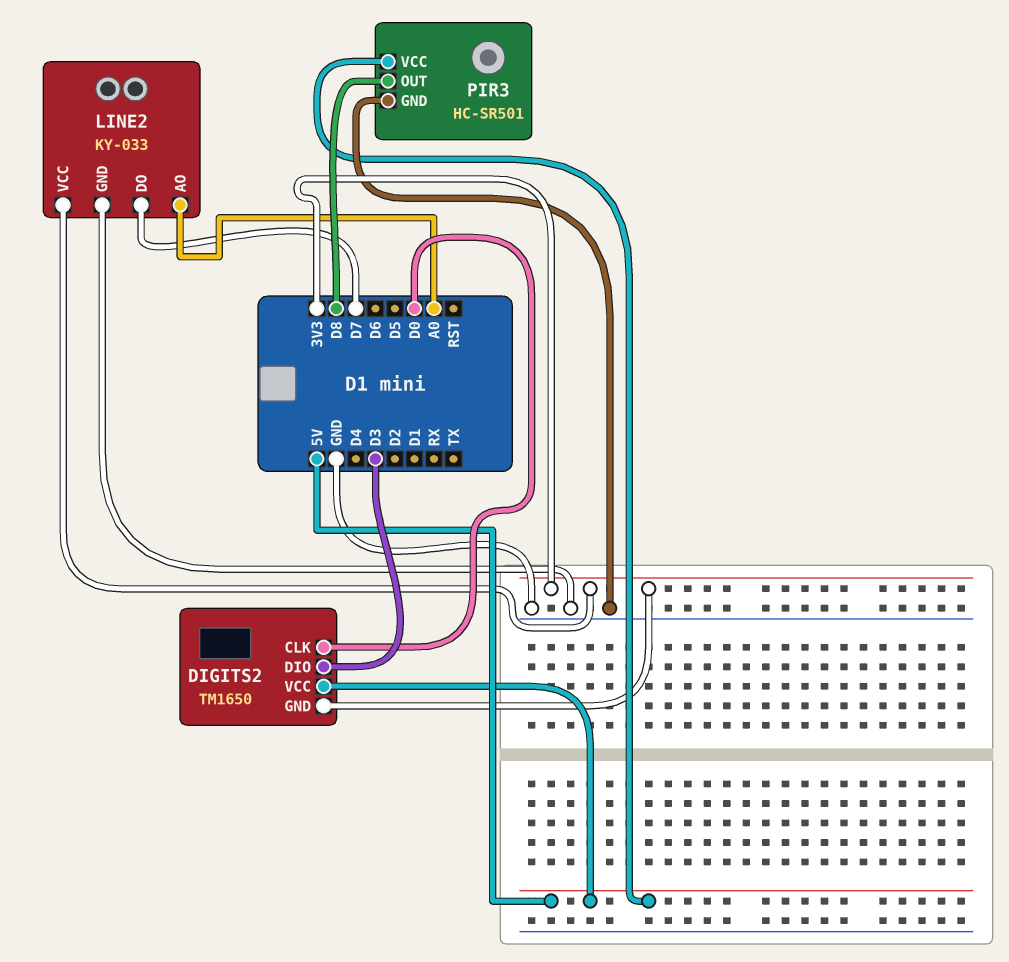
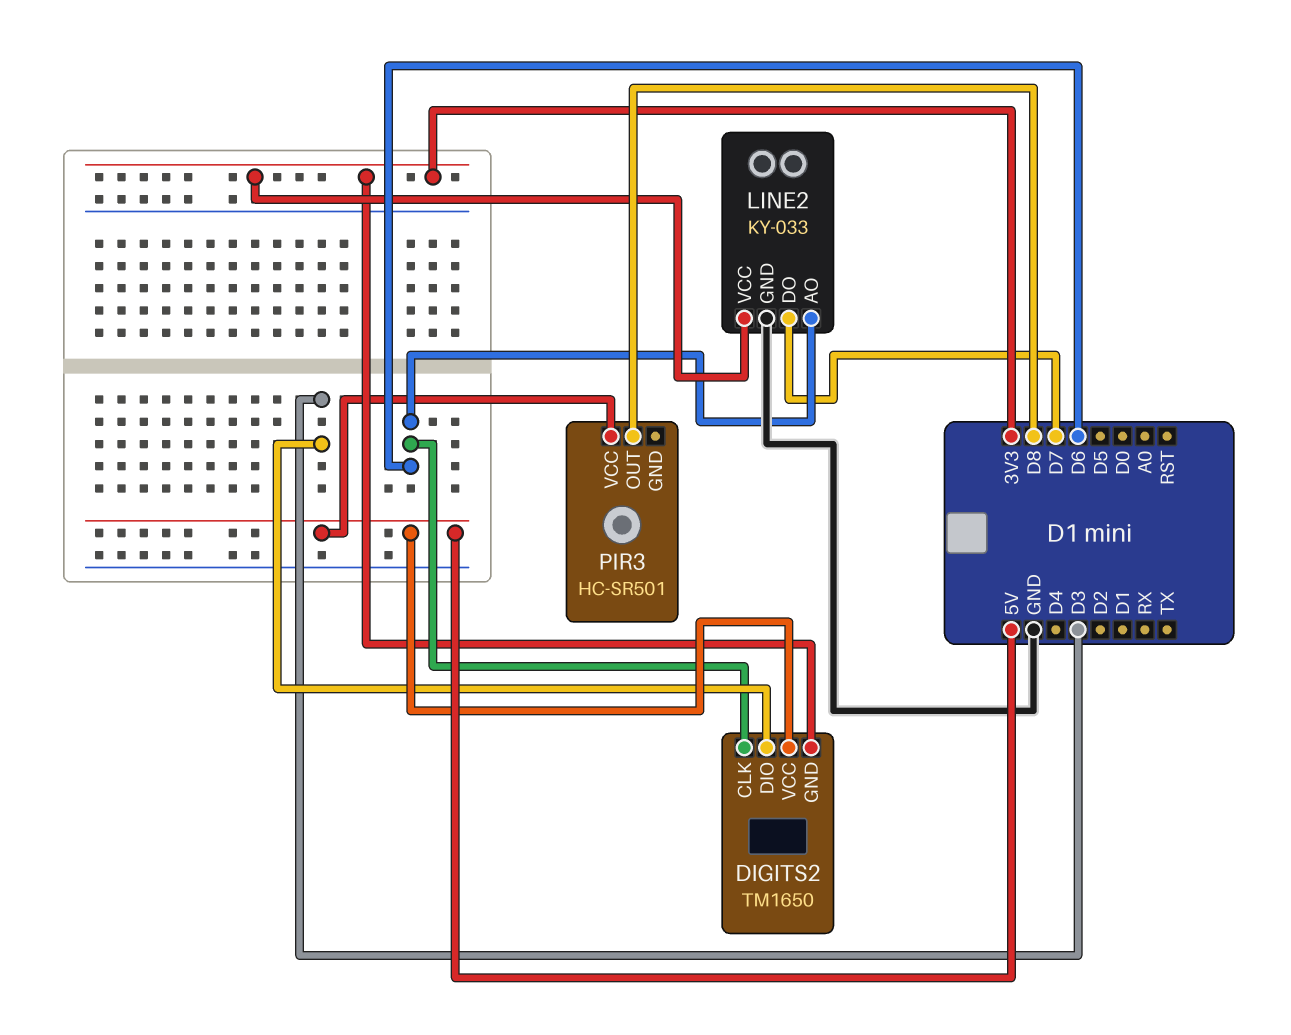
DIGITS2 pin CLK: D0 -> D6
LINE2 pin AO: A0 -> D6
PIR3 pin GND: GND -> none

